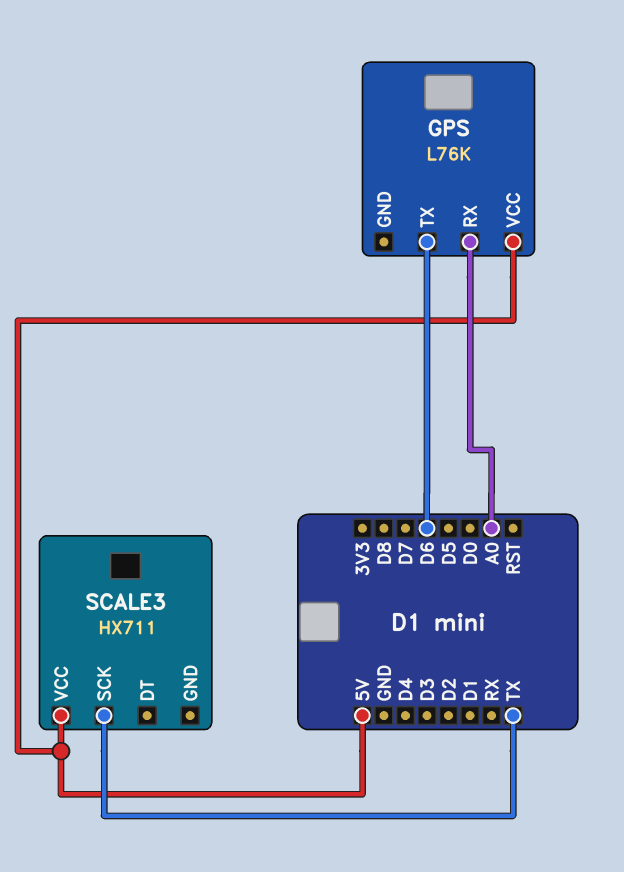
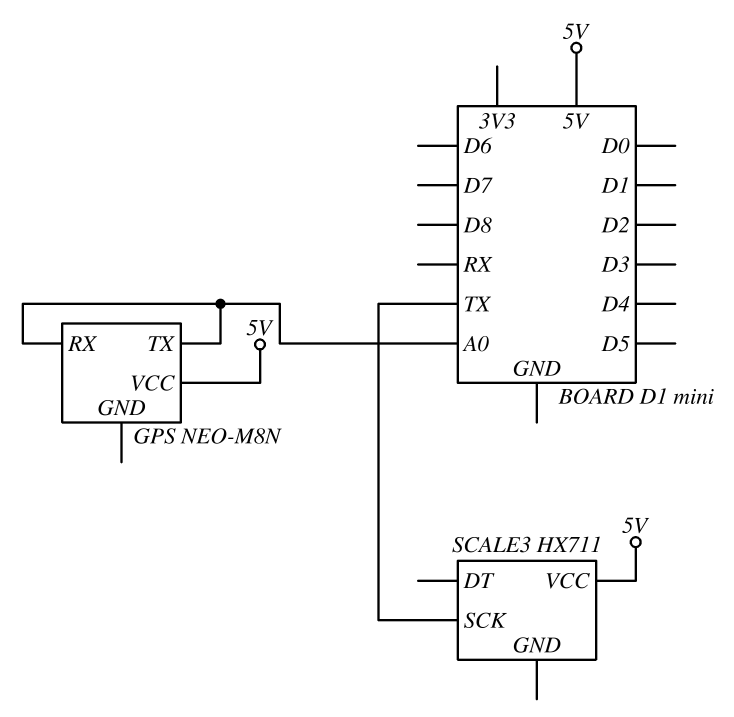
GPS: L76K -> NEO-M8N
GPS pin TX: D6 -> A0

